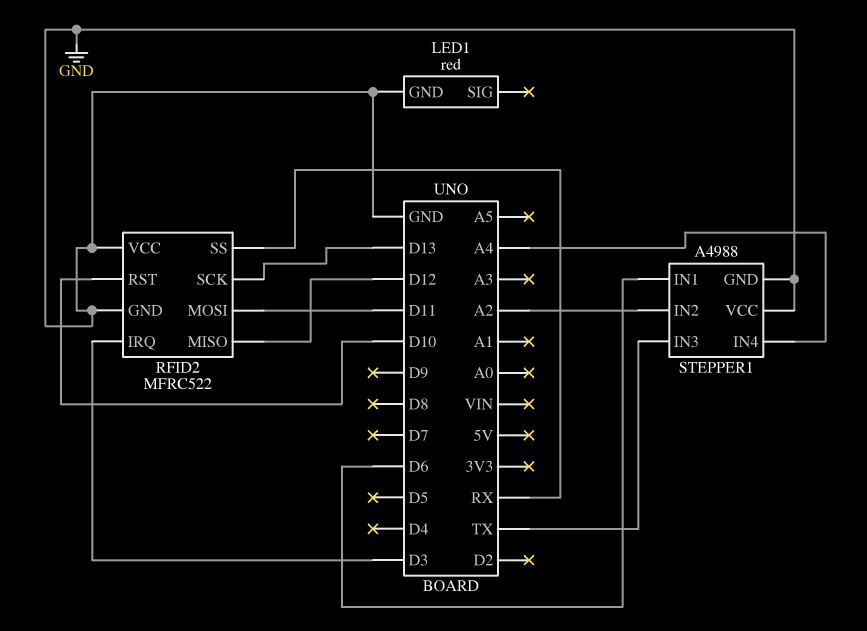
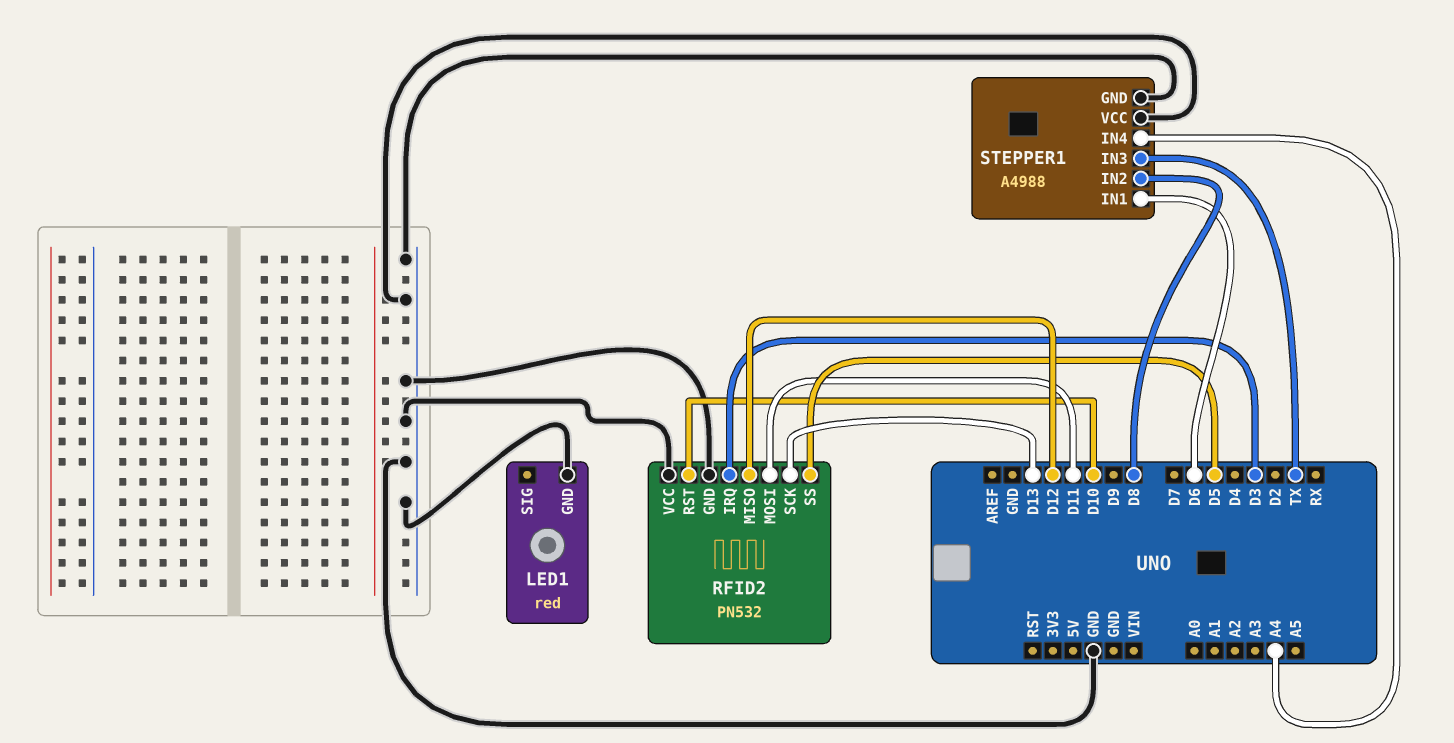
RFID2: MFRC522 -> PN532
RFID2 pin SS: RX -> D5
STEPPER1 pin IN2: A2 -> D8

